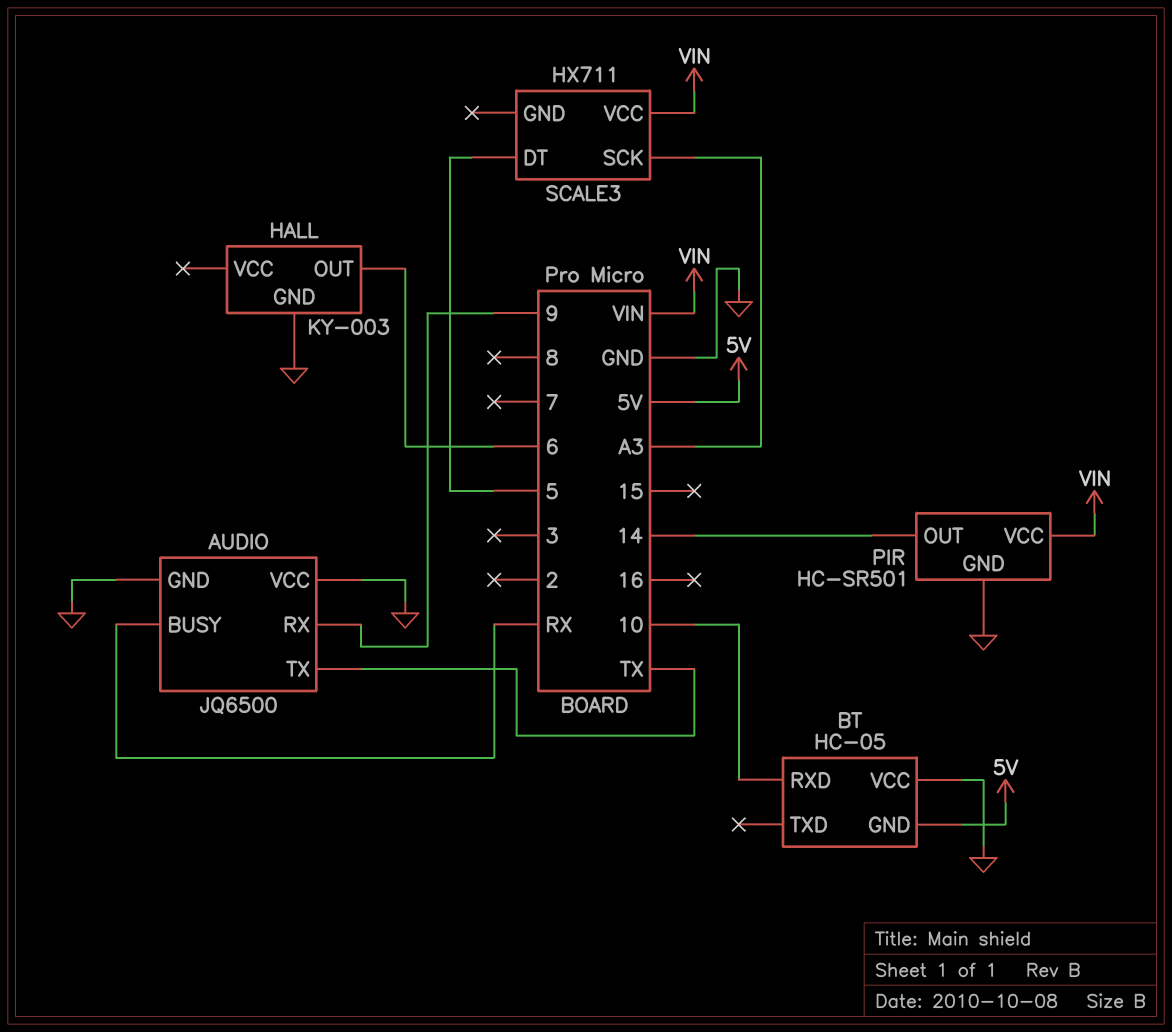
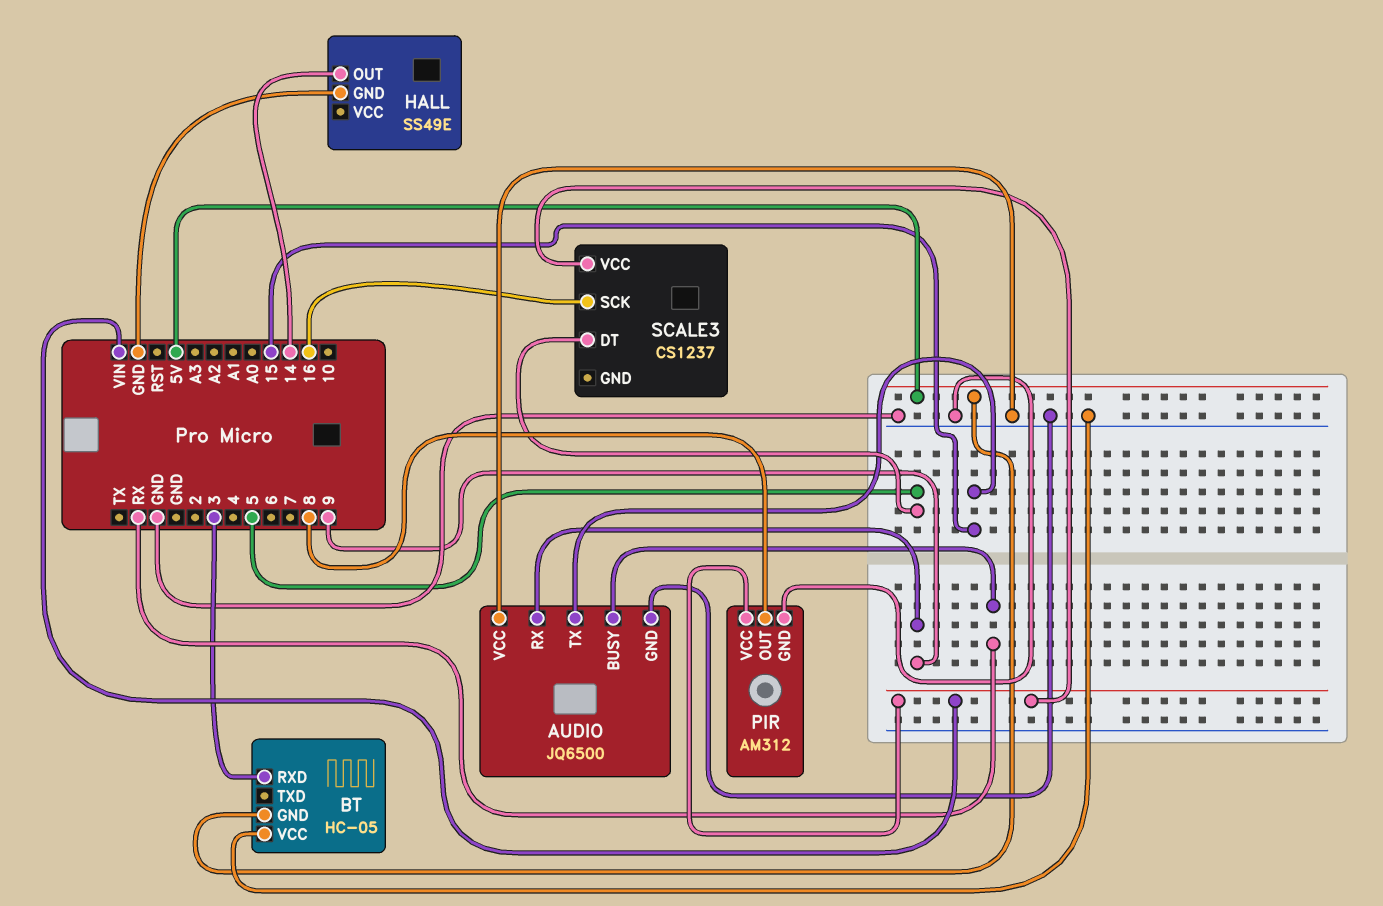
AUDIO pin TX: TX -> 15
BT pin RXD: 10 -> 3
HALL: KY-003 -> SS49E
HALL pin OUT: 6 -> 14
PIR: HC-SR501 -> AM312
PIR pin OUT: 14 -> 8
SCALE3: HX711 -> CS1237
SCALE3 pin SCK: A3 -> 16

